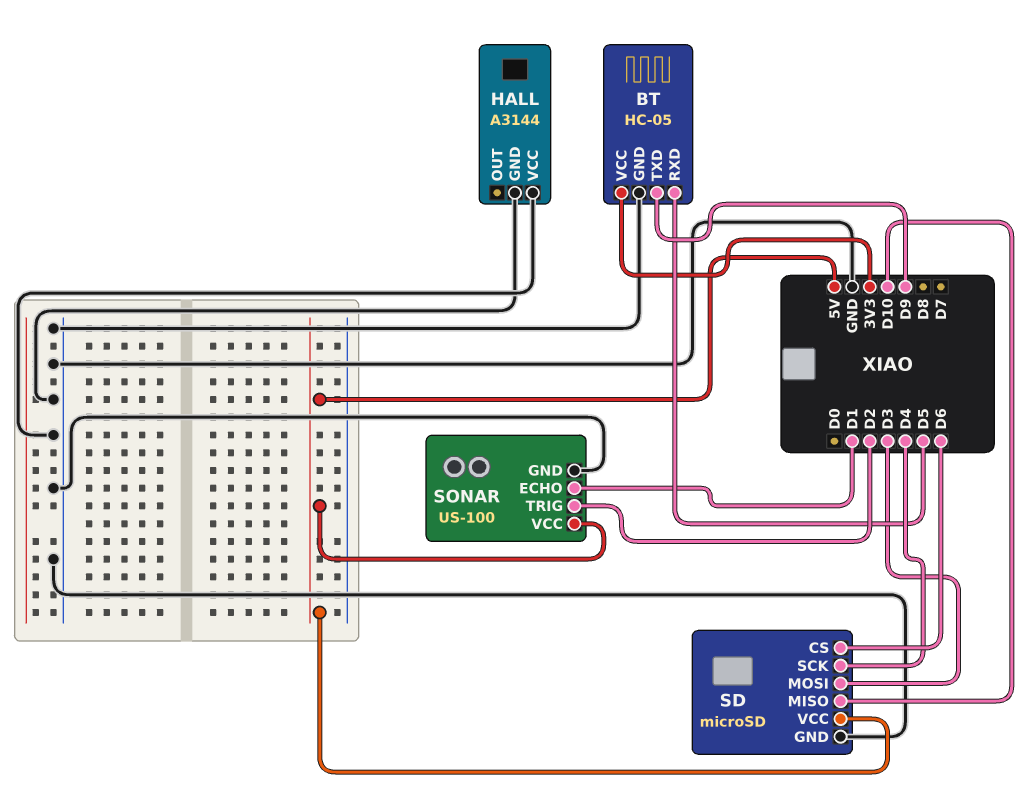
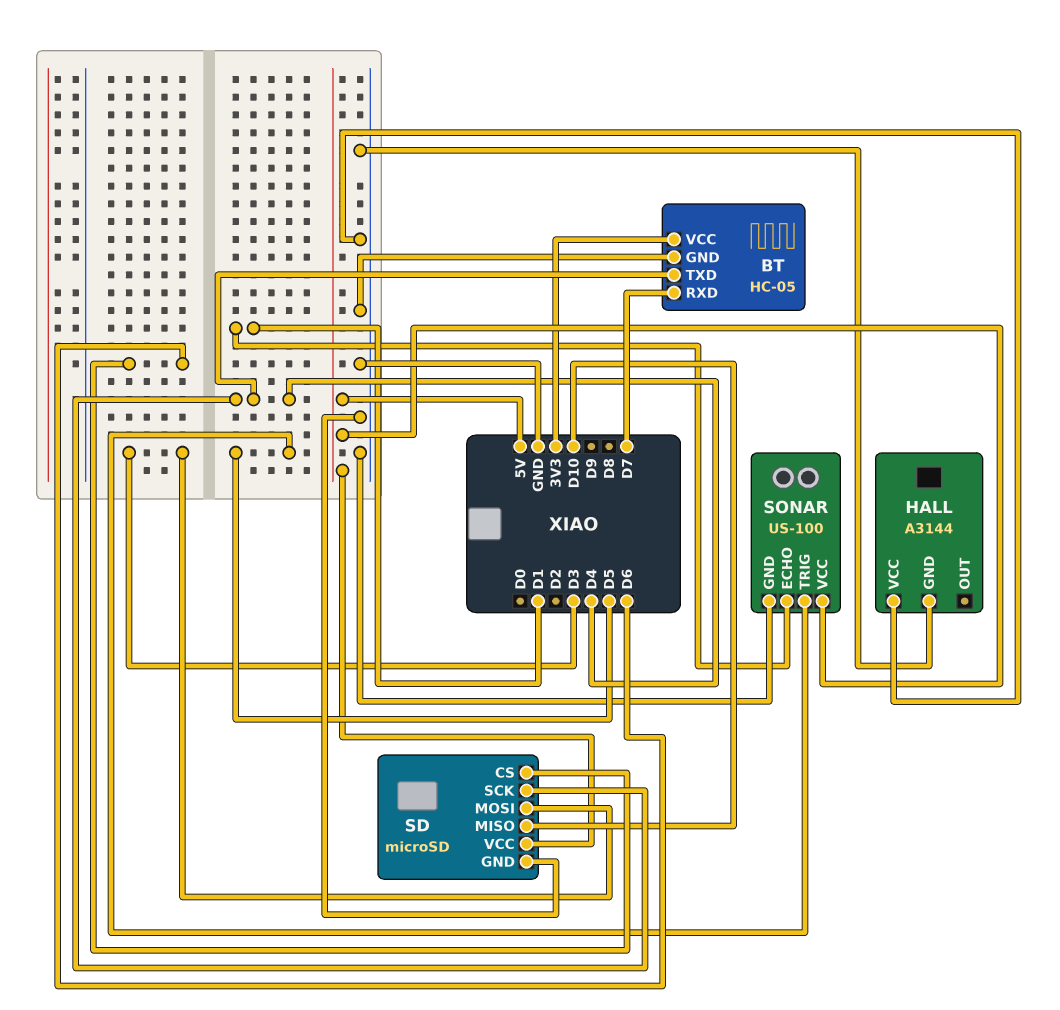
BT pin RXD: D5 -> D7
BT pin TXD: D9 -> D4
SONAR pin TRIG: D2 -> D5

